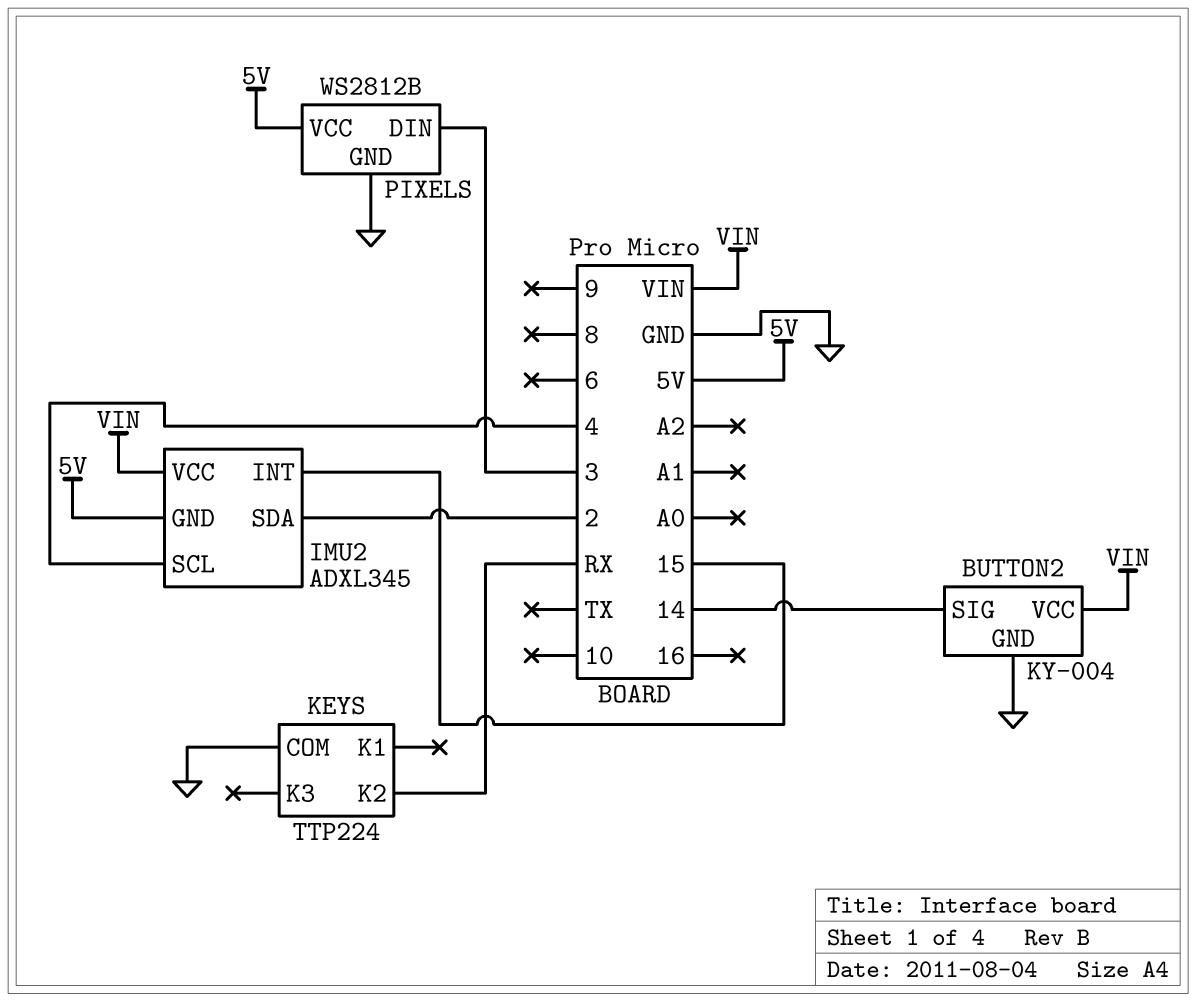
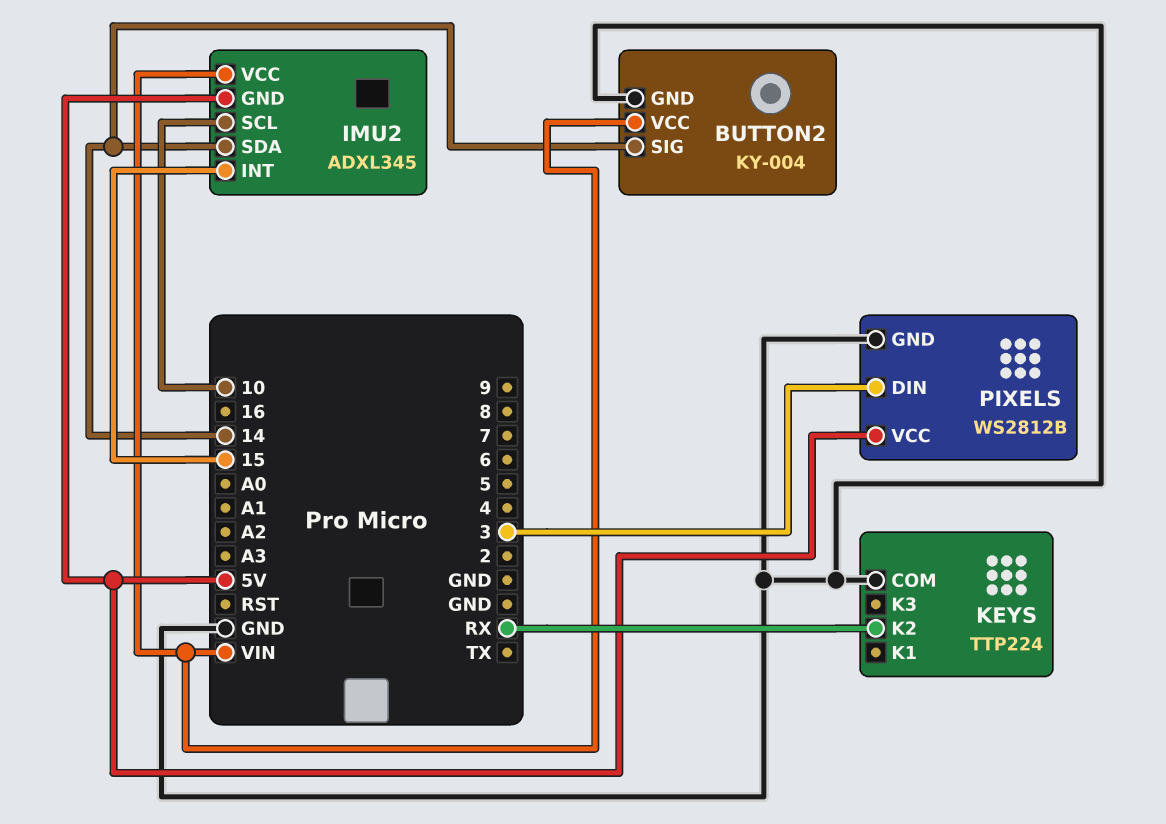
IMU2 pin SCL: 4 -> 10
IMU2 pin SDA: 2 -> 14

